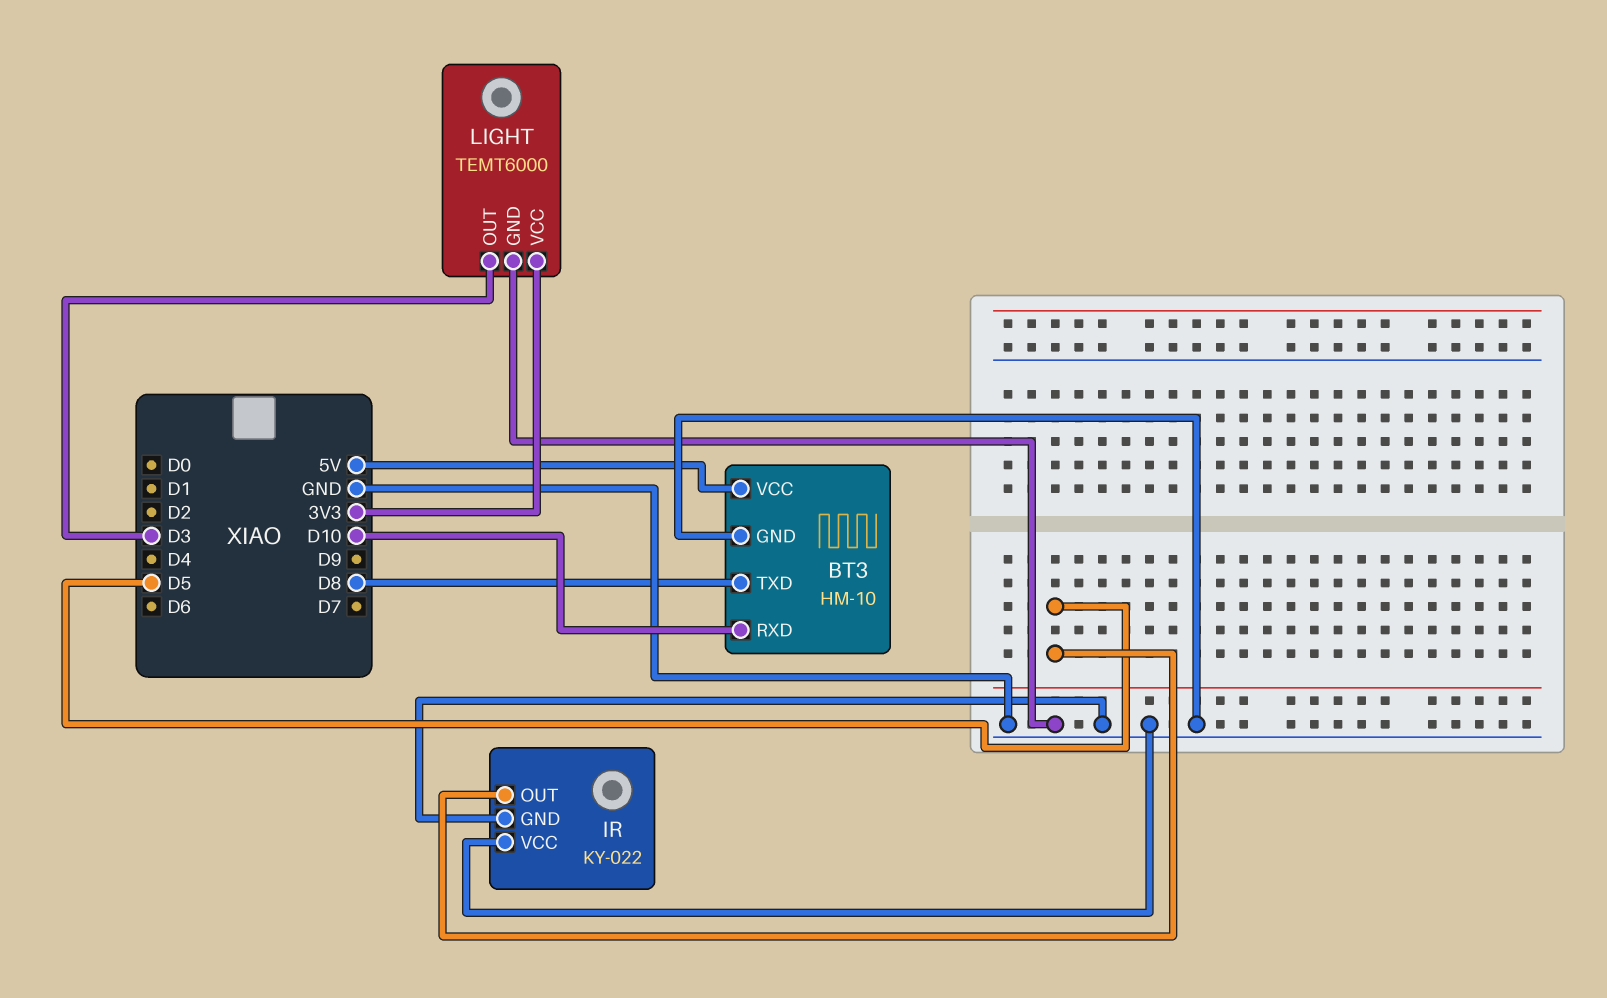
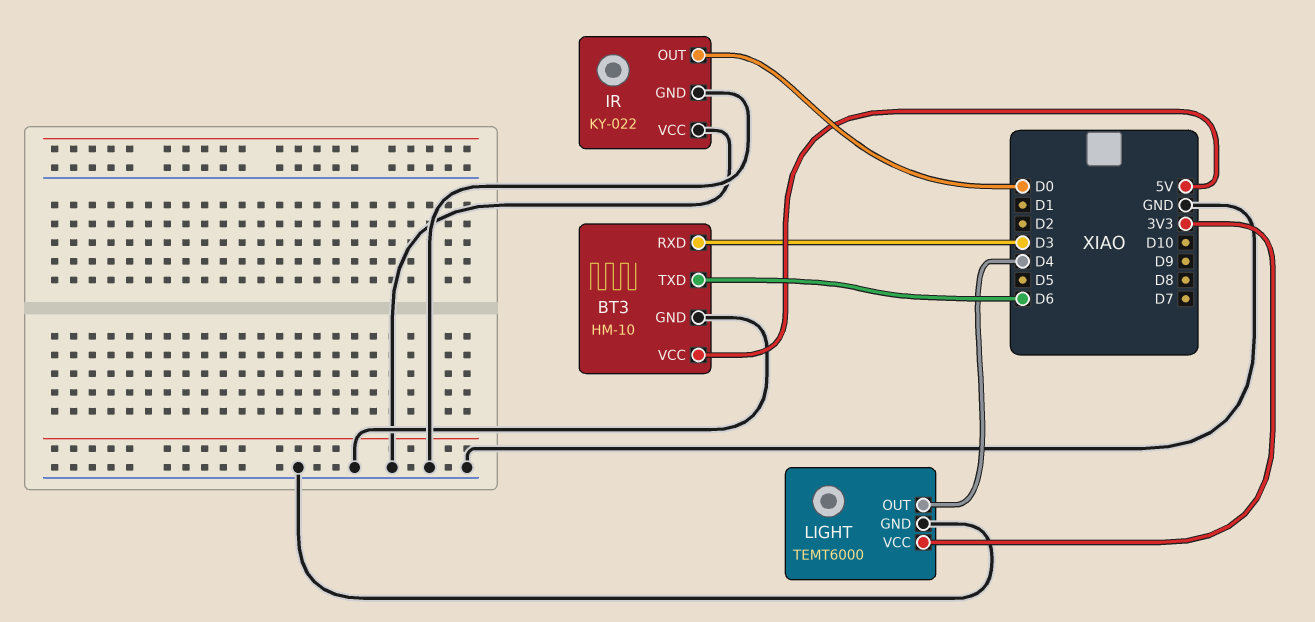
BT3 pin RXD: D10 -> D3
BT3 pin TXD: D8 -> D6
IR pin OUT: D5 -> D0
LIGHT pin OUT: D3 -> D4

